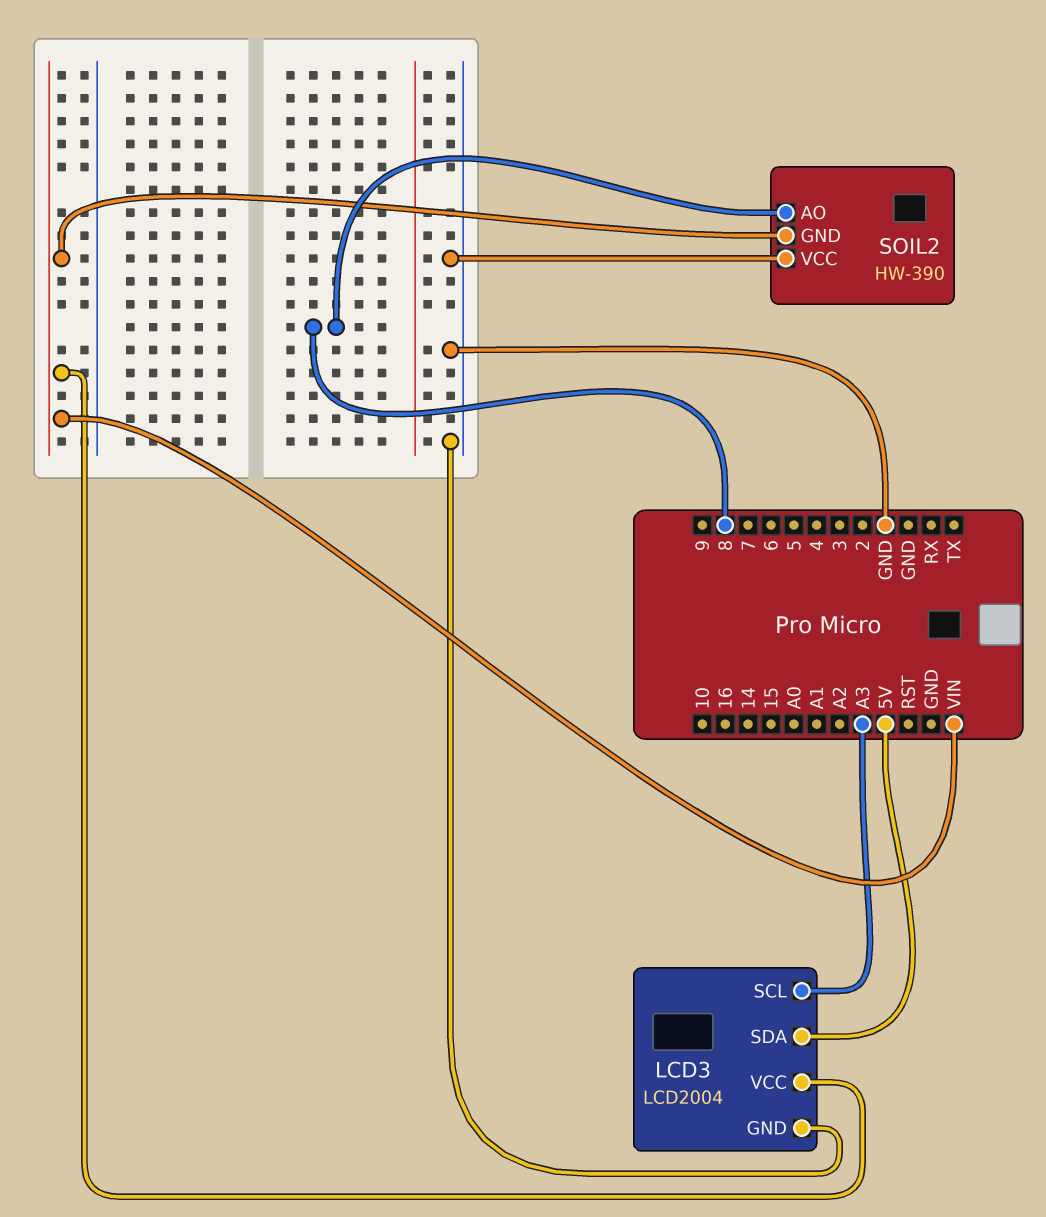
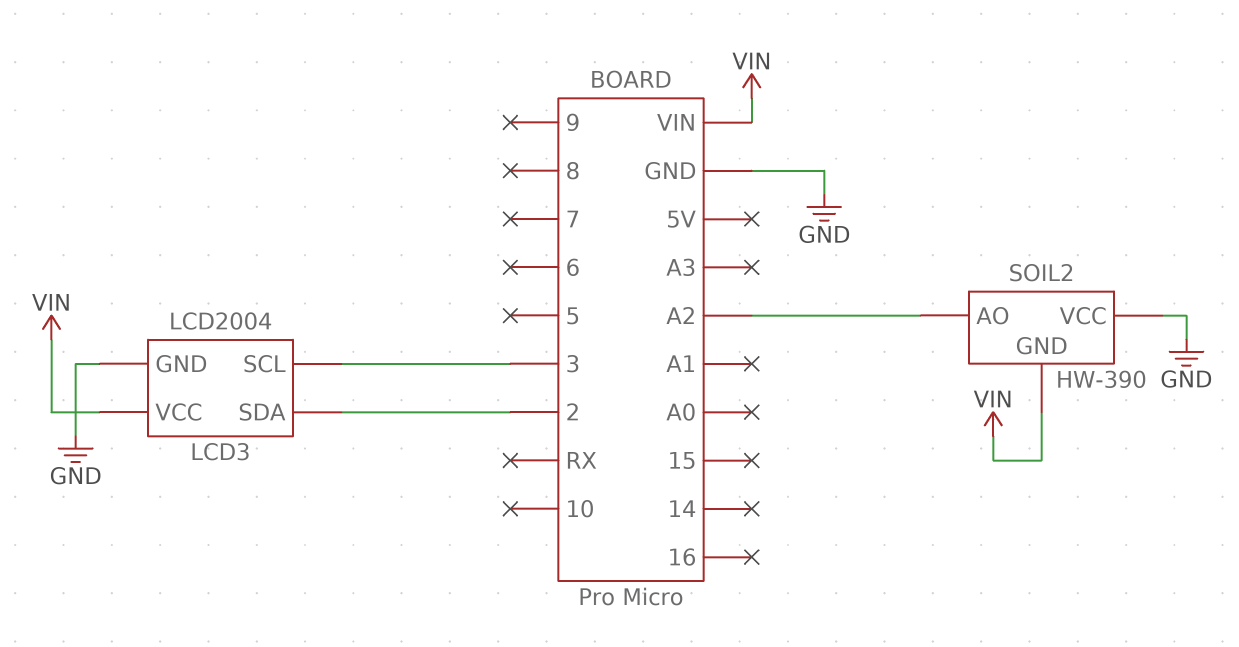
LCD3 pin SCL: A3 -> 3
LCD3 pin SDA: 5V -> 2
SOIL2 pin AO: 8 -> A2

